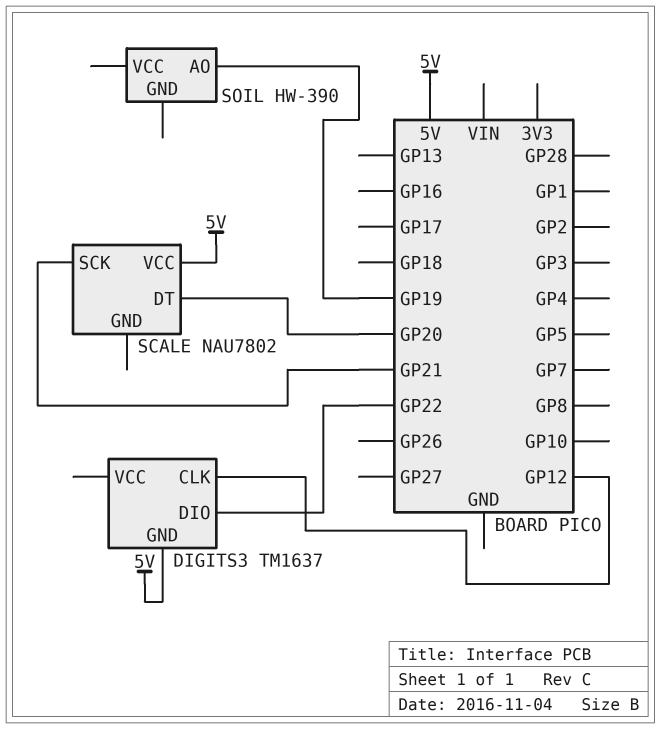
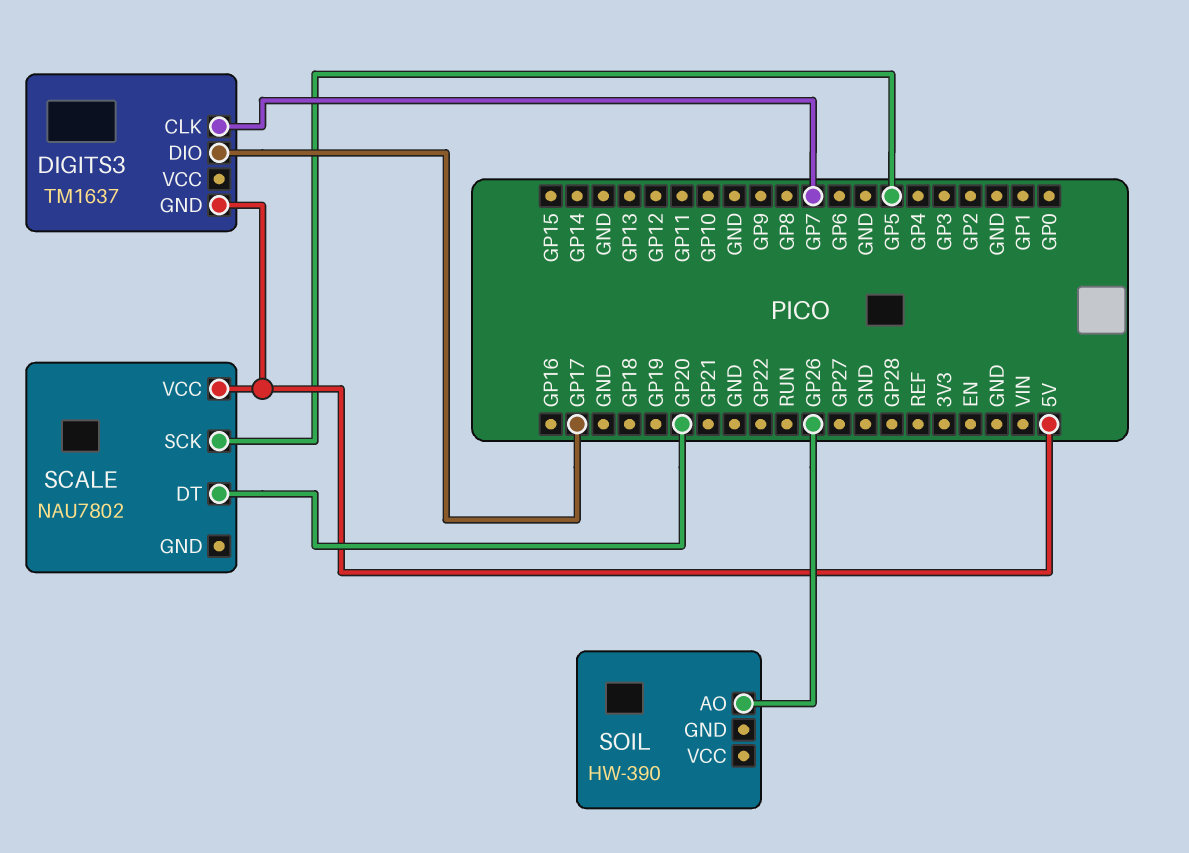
DIGITS3 pin CLK: GP12 -> GP7
DIGITS3 pin DIO: GP22 -> GP17
SCALE pin SCK: GP21 -> GP5
SOIL pin AO: GP19 -> GP26

